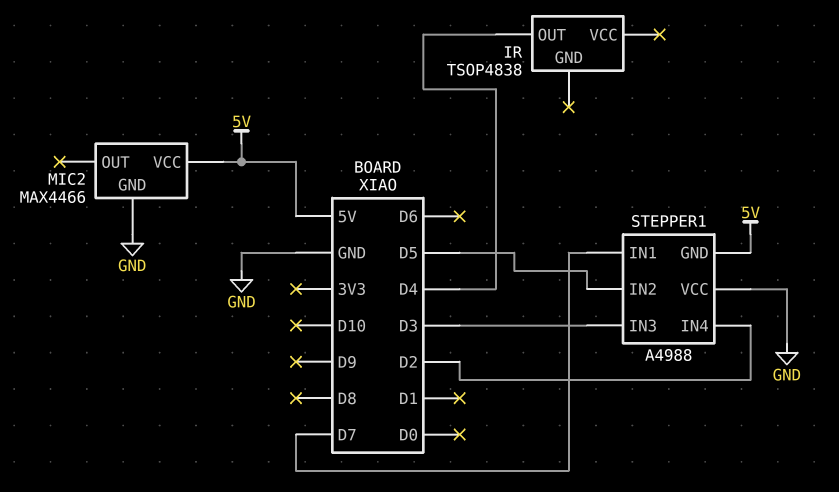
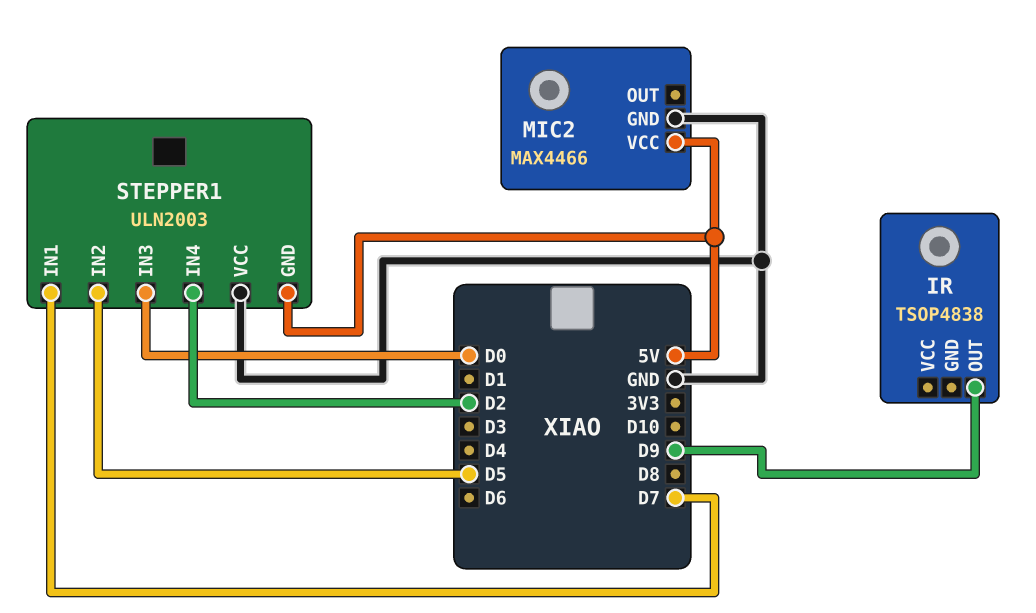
IR pin OUT: D4 -> D9
STEPPER1: A4988 -> ULN2003
STEPPER1 pin IN3: D3 -> D0

